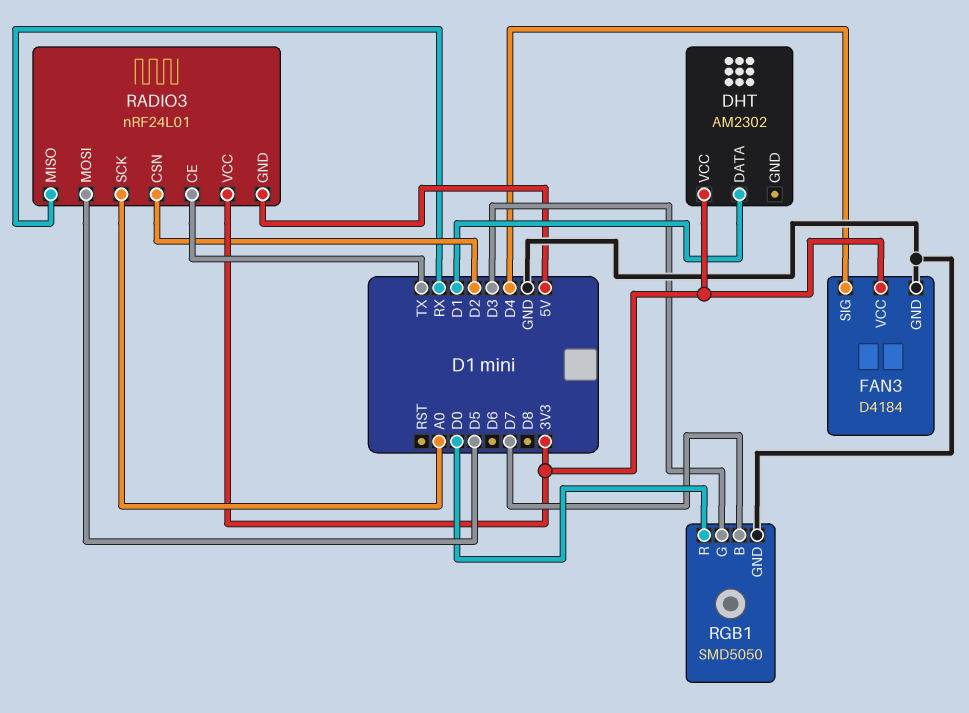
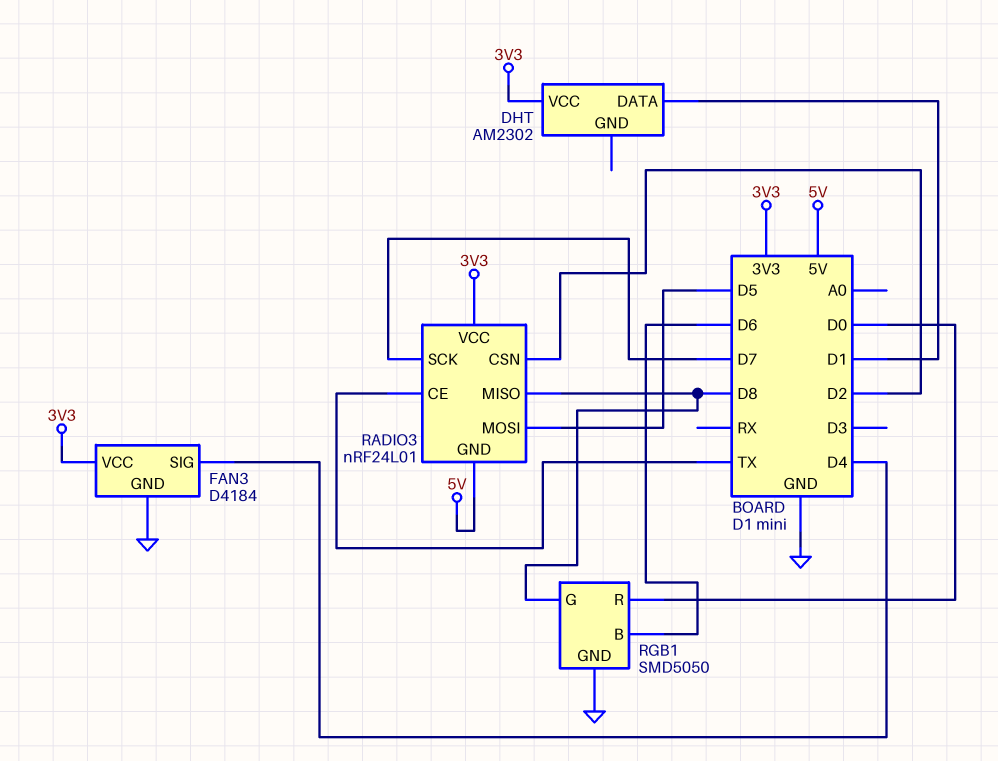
RADIO3 pin MISO: RX -> D8
RADIO3 pin SCK: A0 -> D7
RGB1 pin B: D7 -> D6
RGB1 pin G: D3 -> D8

